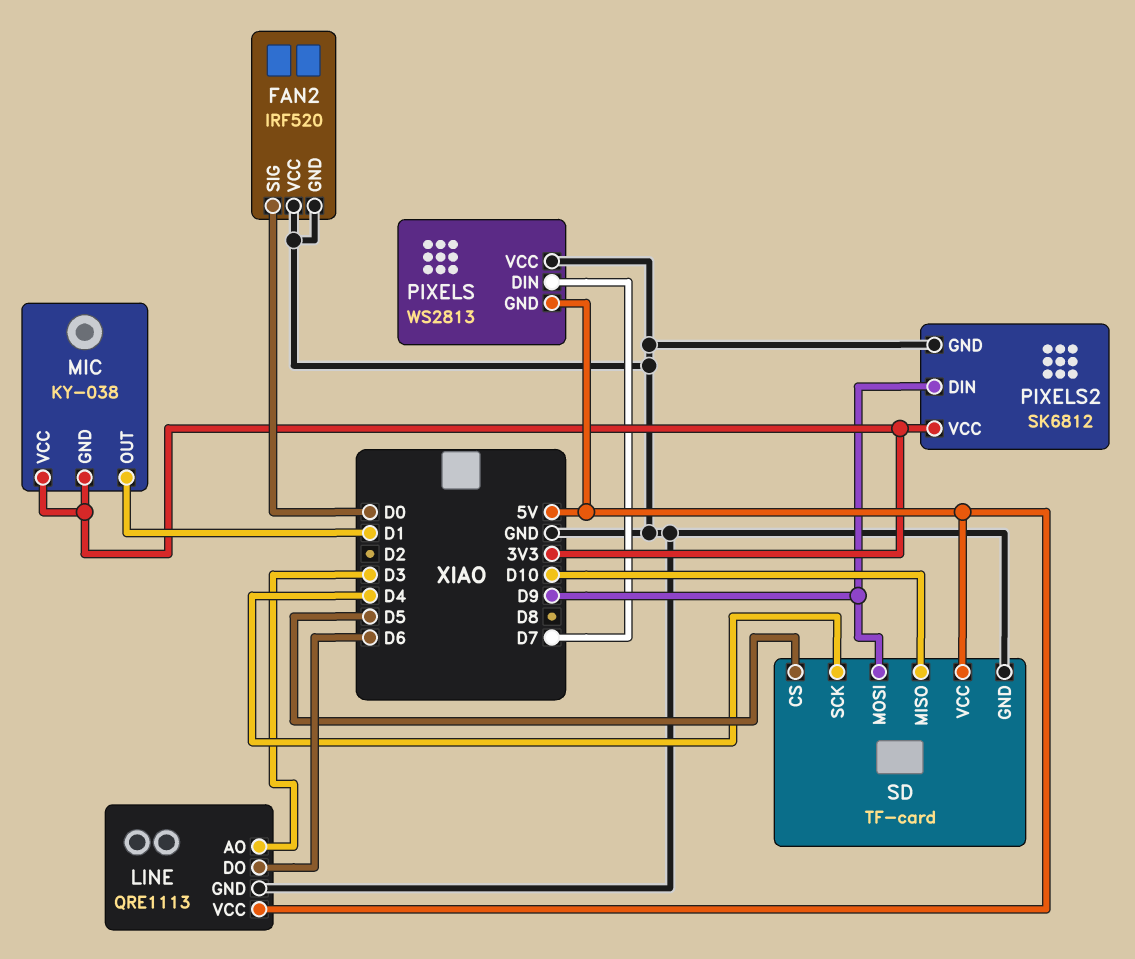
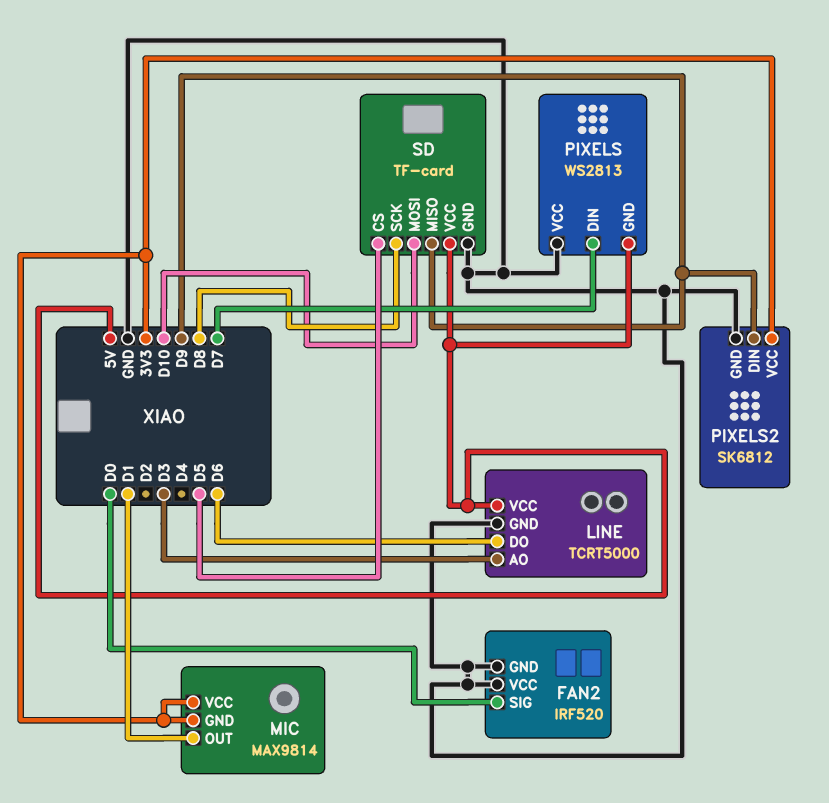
LINE: QRE1113 -> TCRT5000
MIC: KY-038 -> MAX9814
SD pin MISO: D10 -> D9
SD pin MOSI: D9 -> D10
SD pin SCK: D4 -> D8

